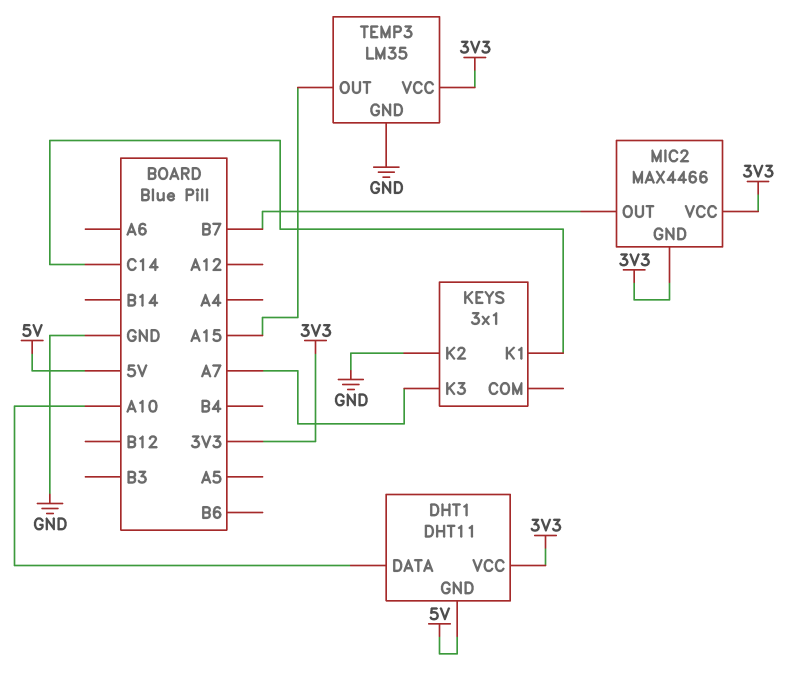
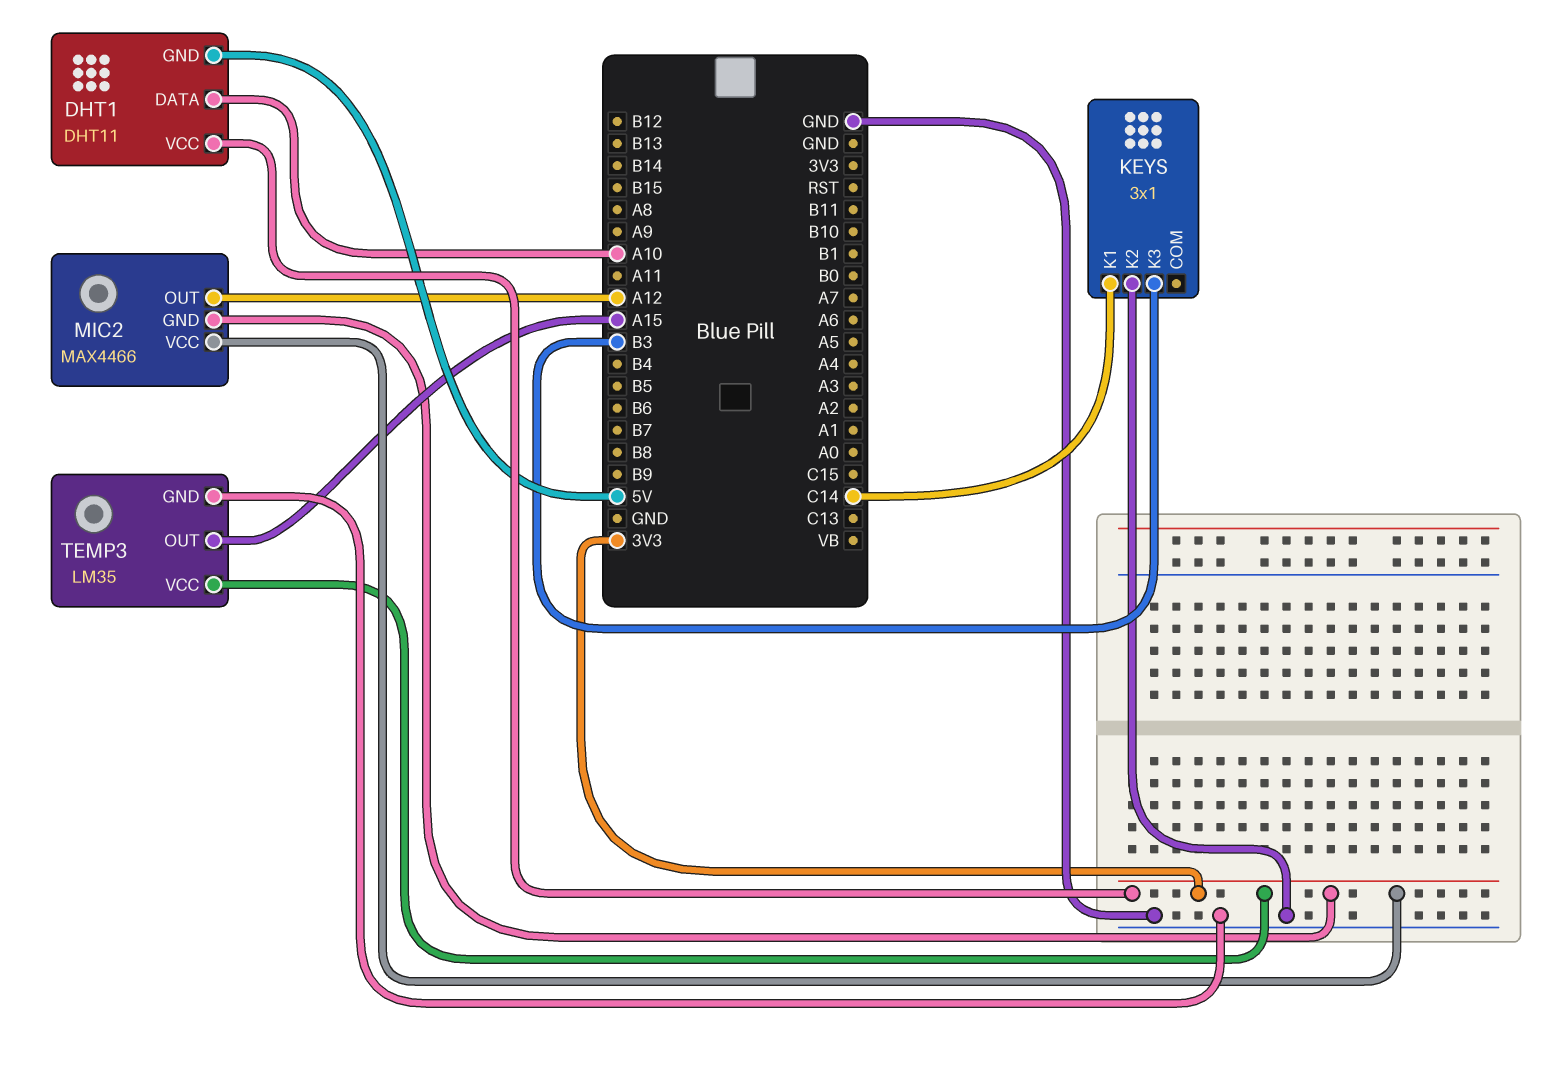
KEYS pin K3: A7 -> B3
MIC2 pin OUT: B7 -> A12

